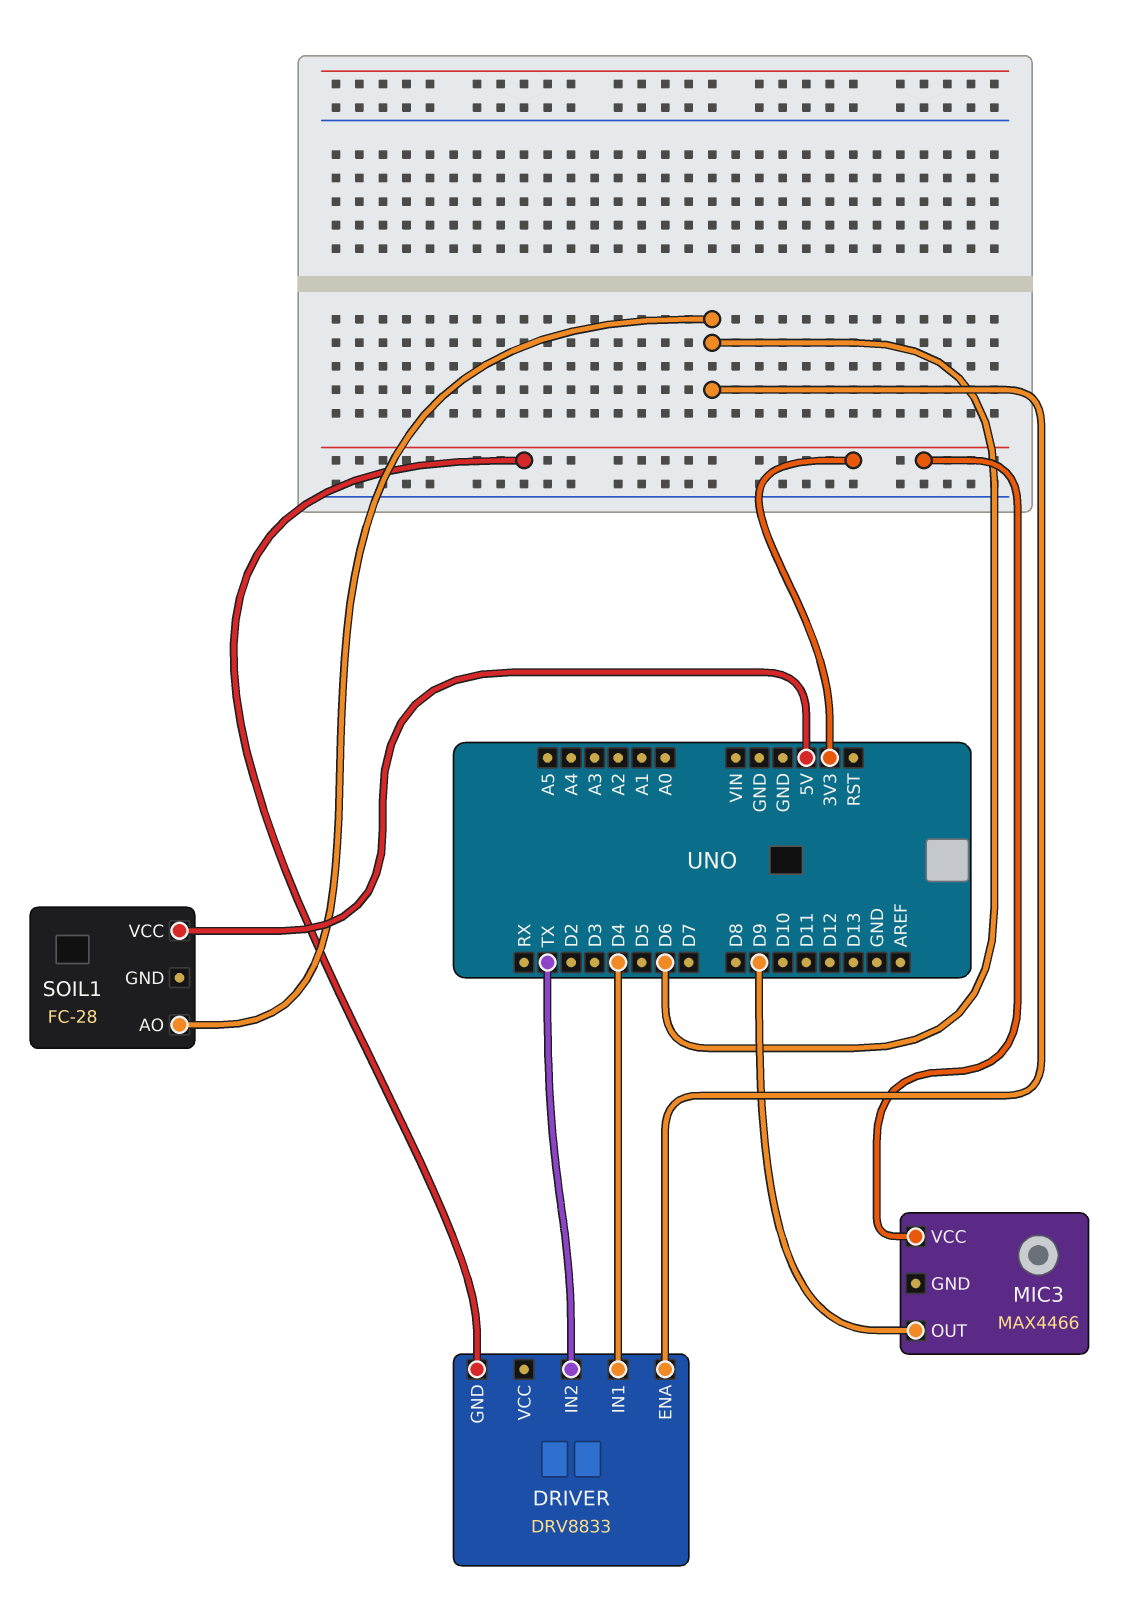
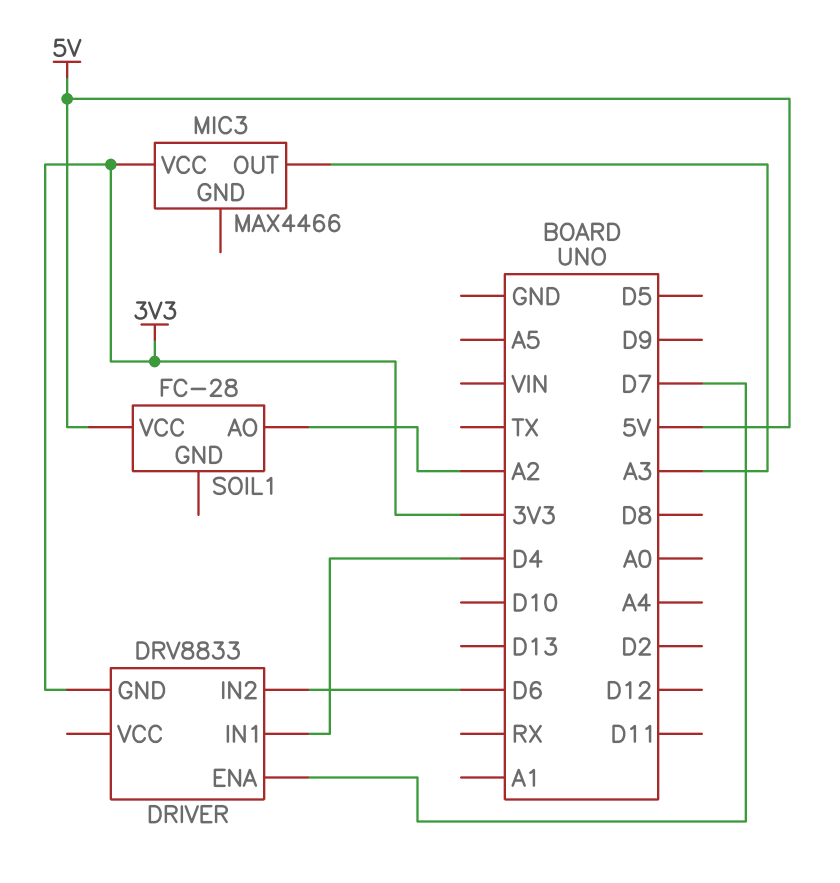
DRIVER pin ENA: D6 -> D7
DRIVER pin IN2: TX -> D6
MIC3 pin OUT: D9 -> A3
SOIL1 pin AO: D6 -> A2

